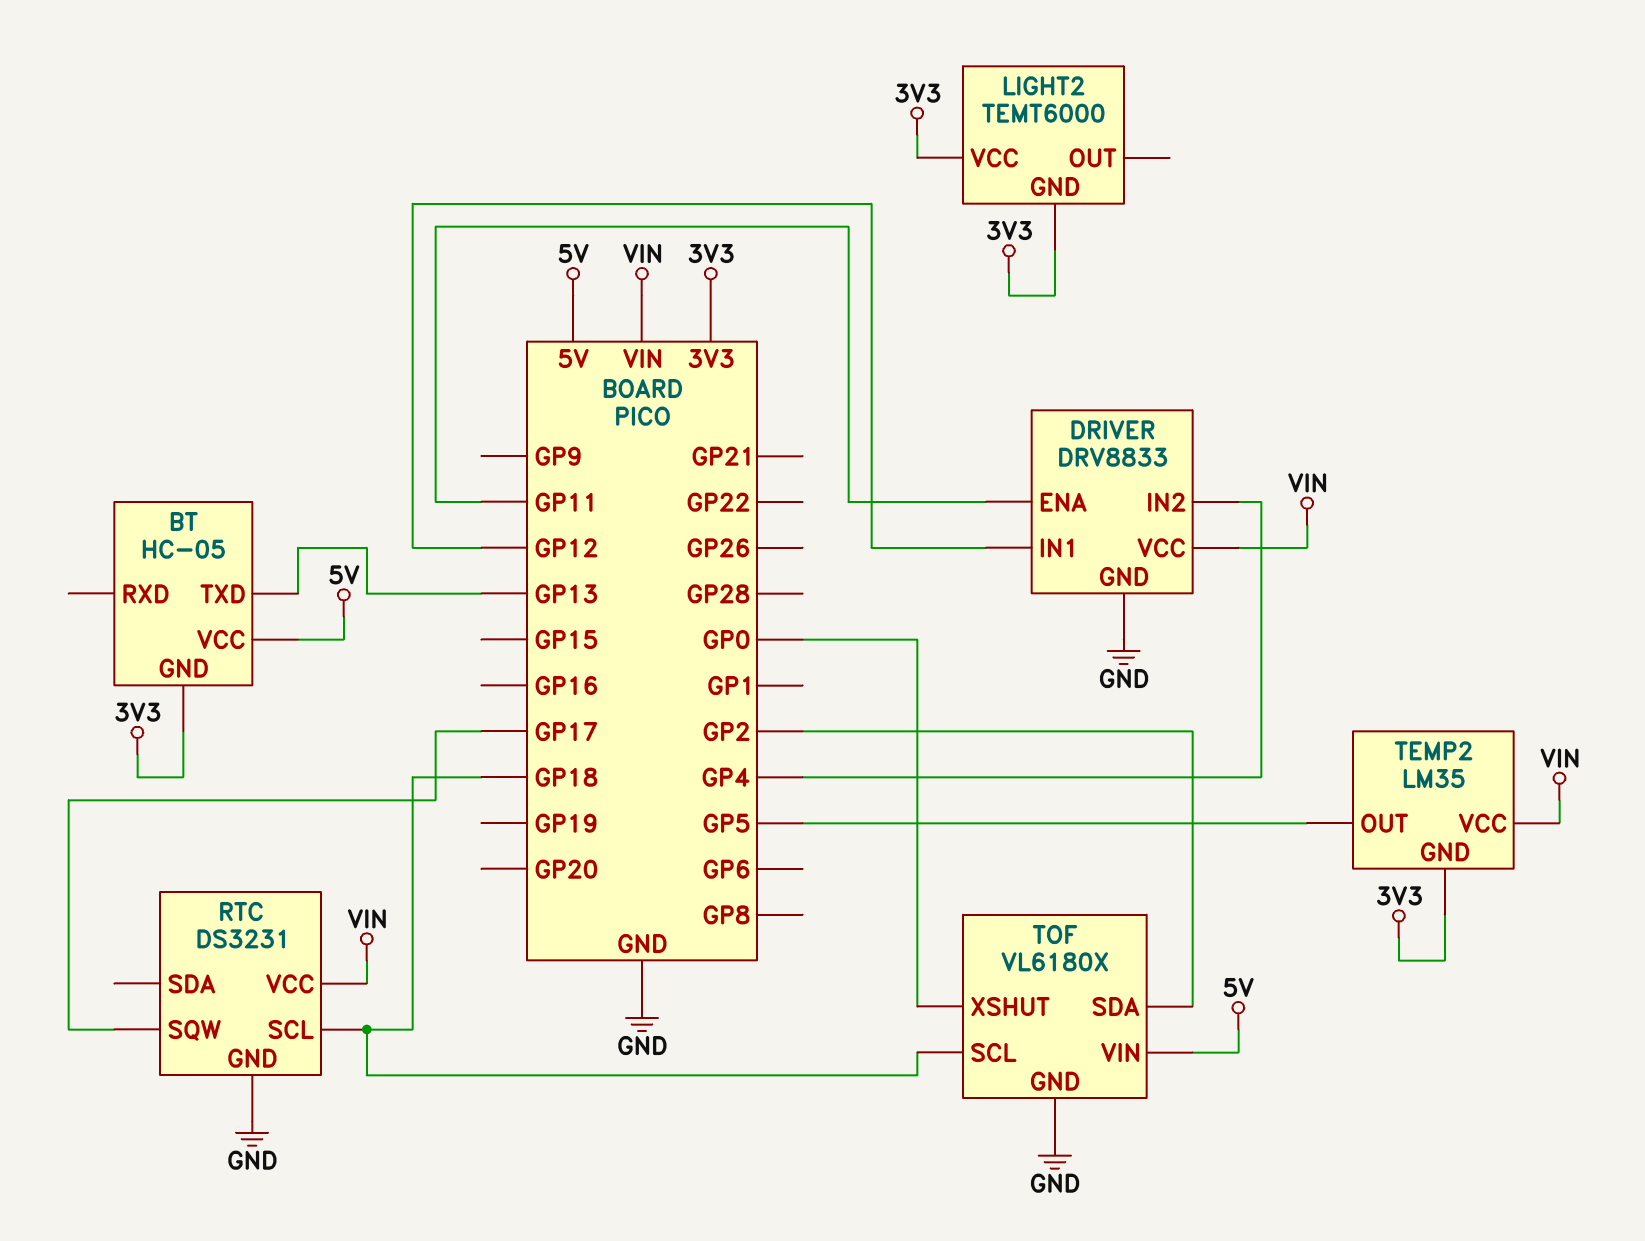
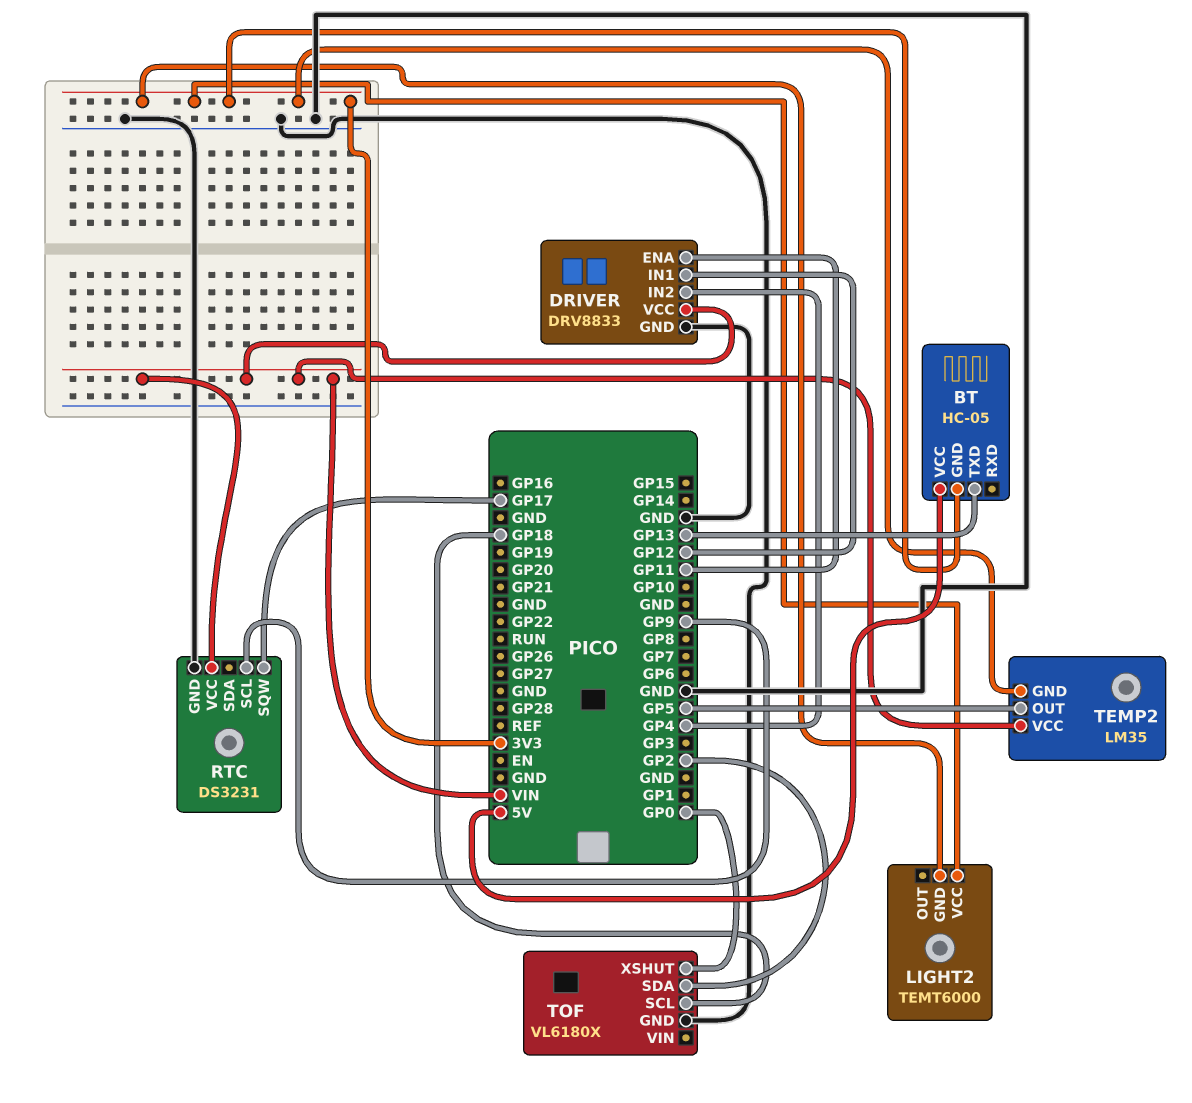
RTC pin SCL: GP18 -> GP9
TOF pin VIN: 5V -> none

